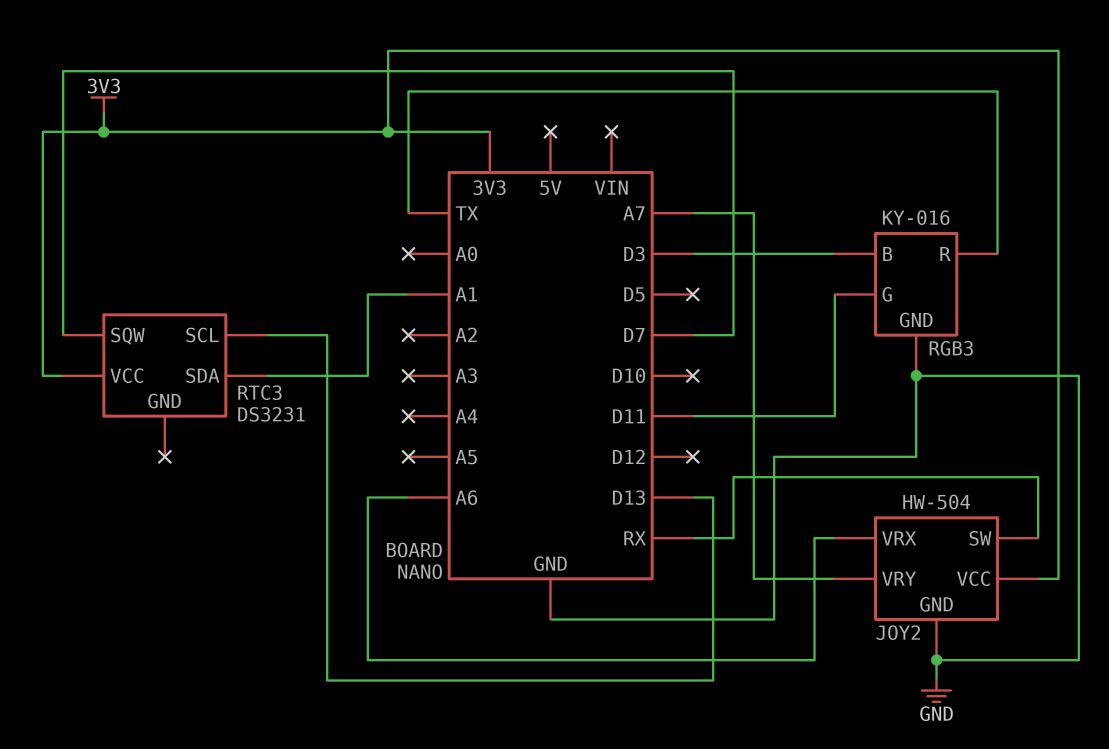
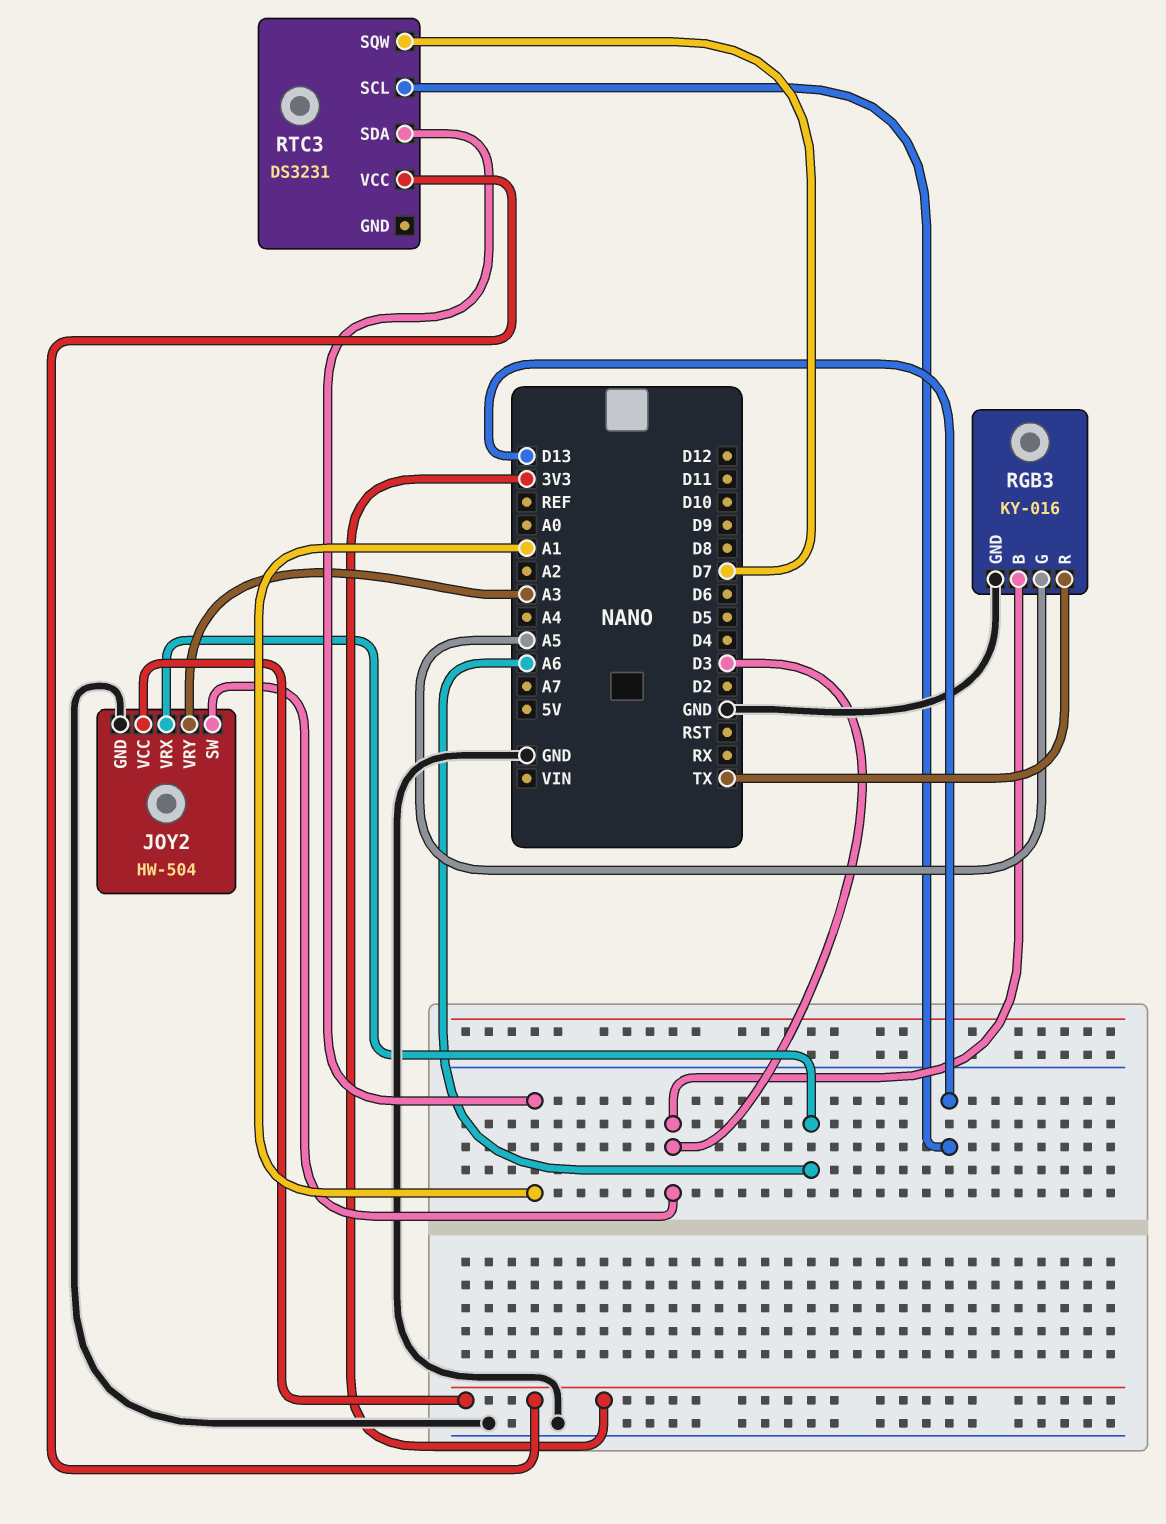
JOY2 pin SW: RX -> D3
JOY2 pin VRY: A7 -> A3
RGB3 pin G: D11 -> A5

